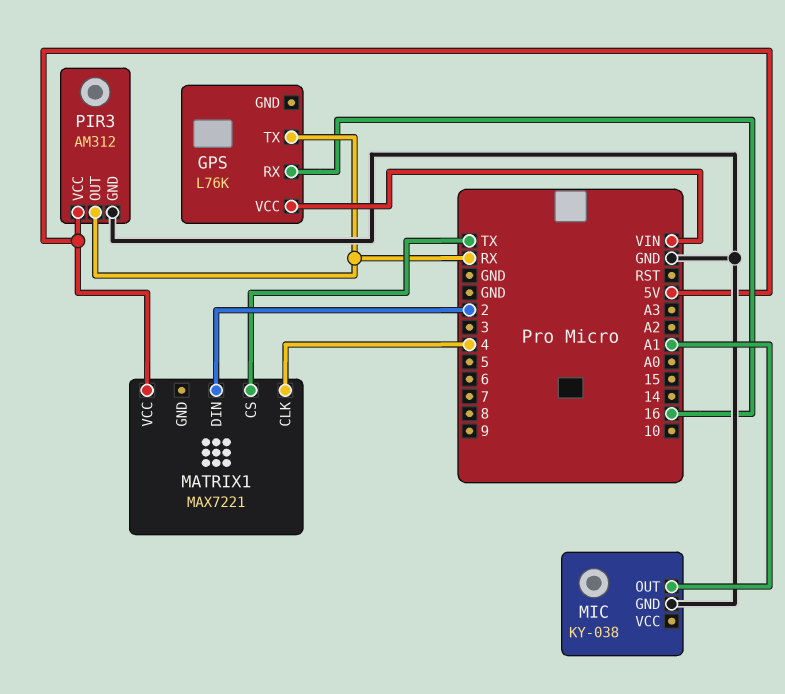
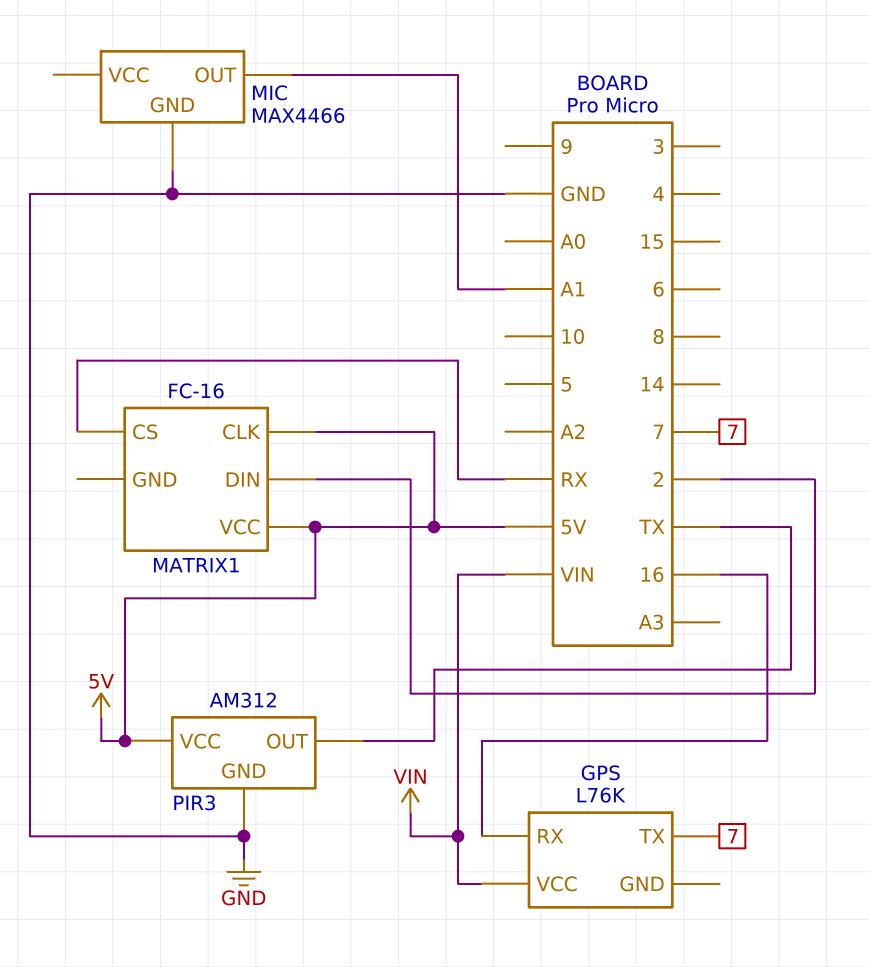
GPS pin TX: RX -> 7
MATRIX1: MAX7221 -> FC-16
MATRIX1 pin CLK: 4 -> 5V
MATRIX1 pin CS: TX -> RX
MIC: KY-038 -> MAX4466
PIR3 pin OUT: RX -> TX

